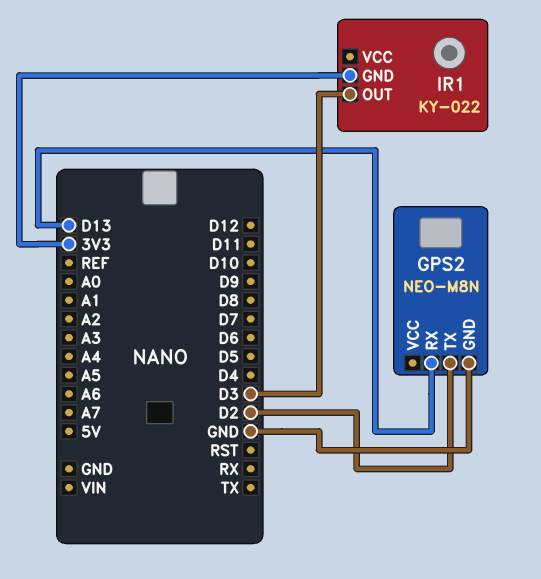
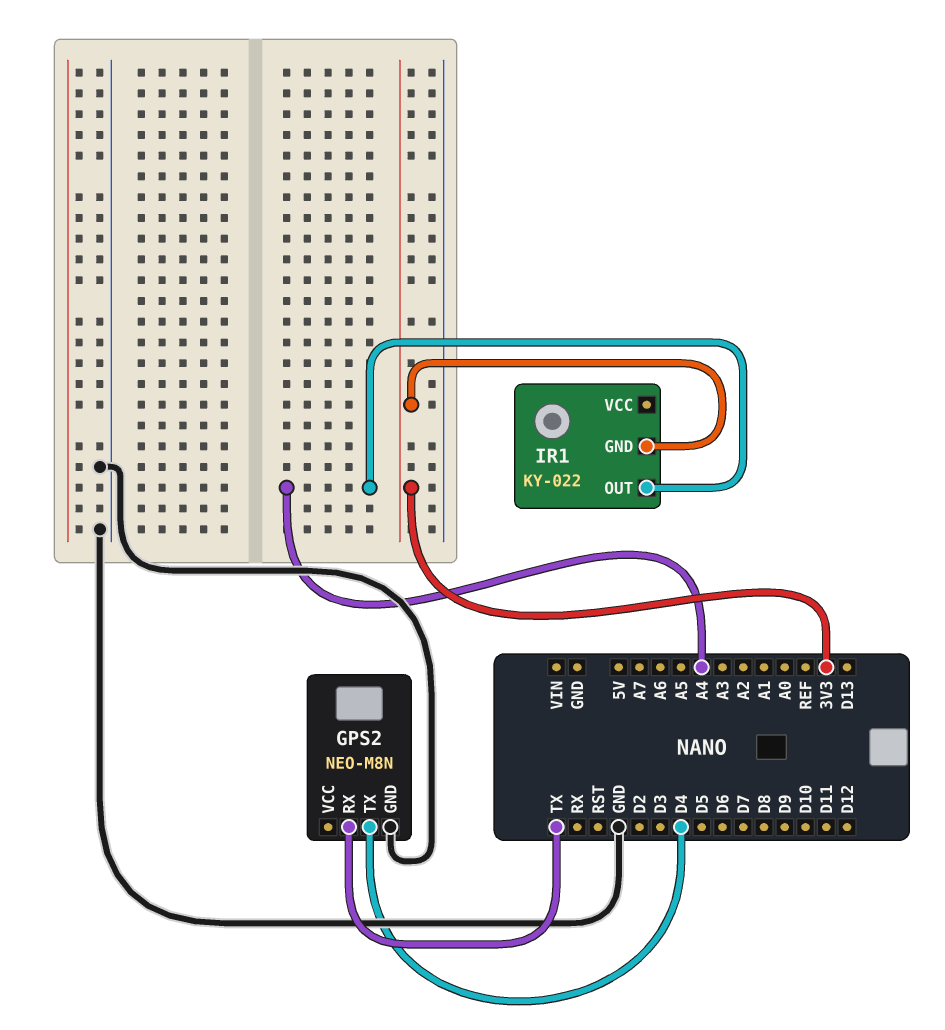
GPS2 pin RX: D13 -> TX
GPS2 pin TX: D2 -> D4
IR1 pin OUT: D3 -> A4

